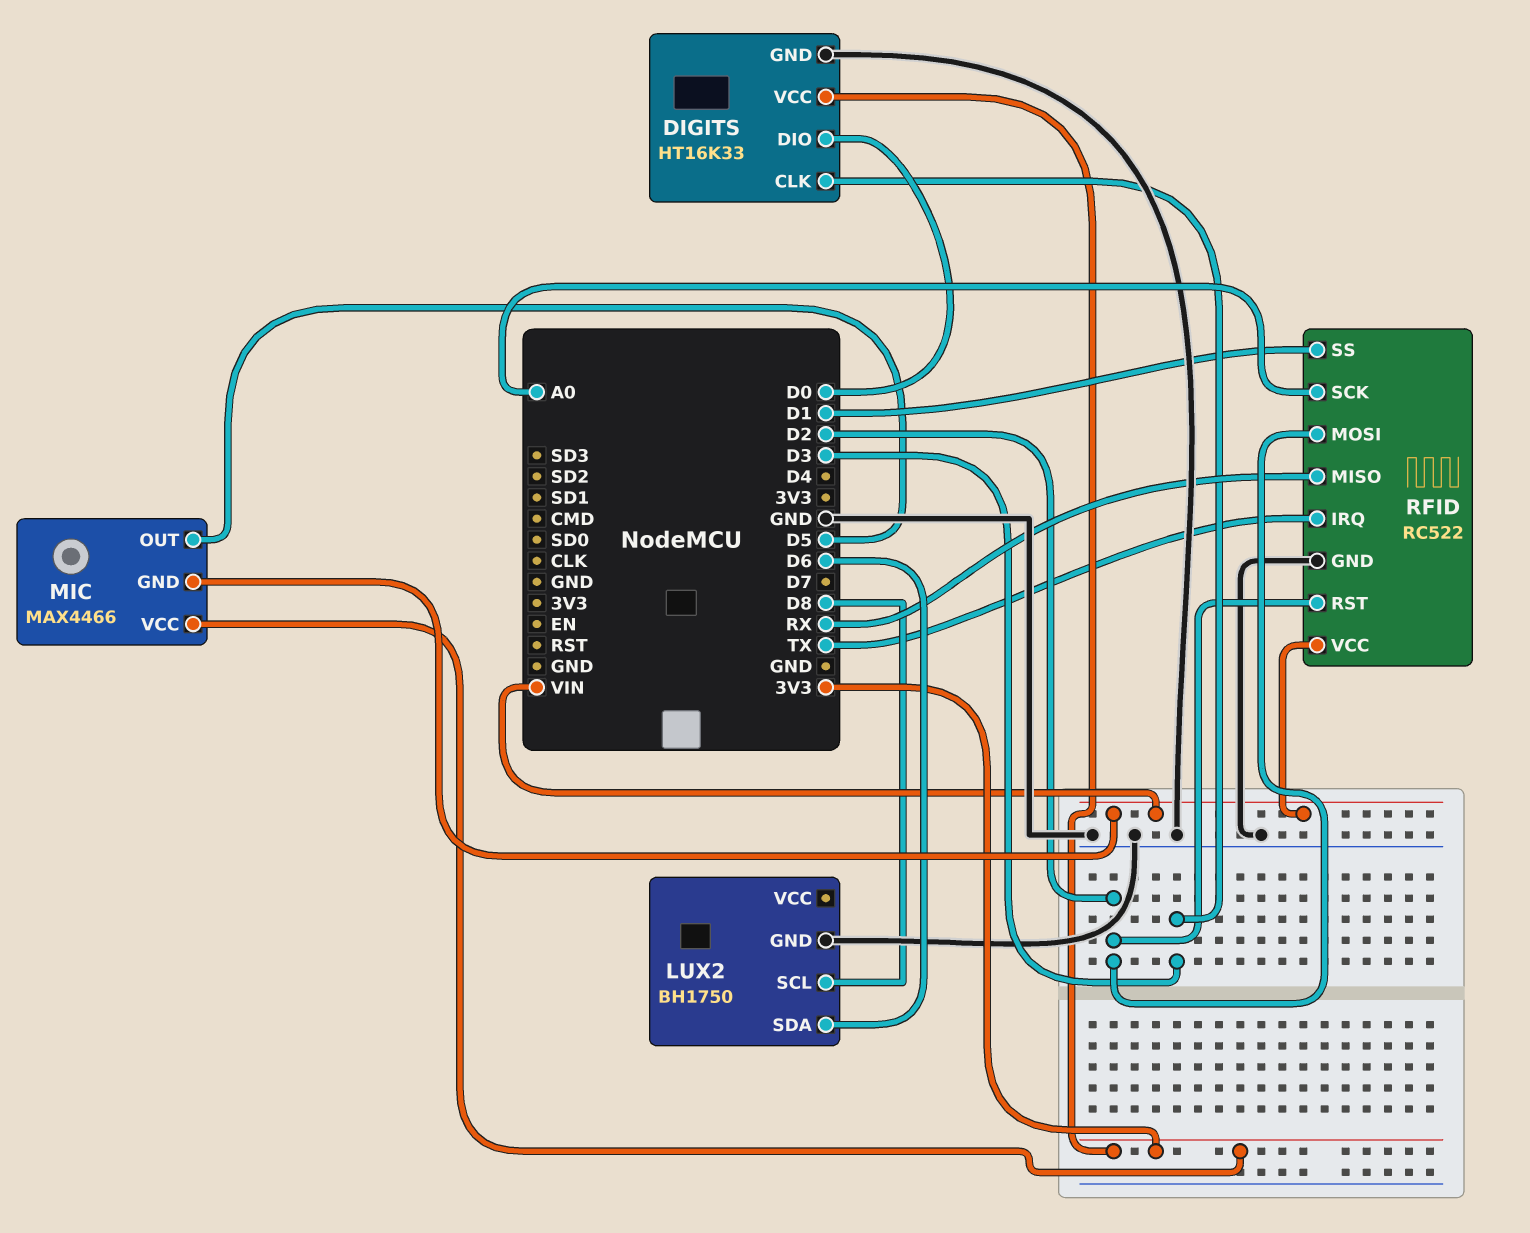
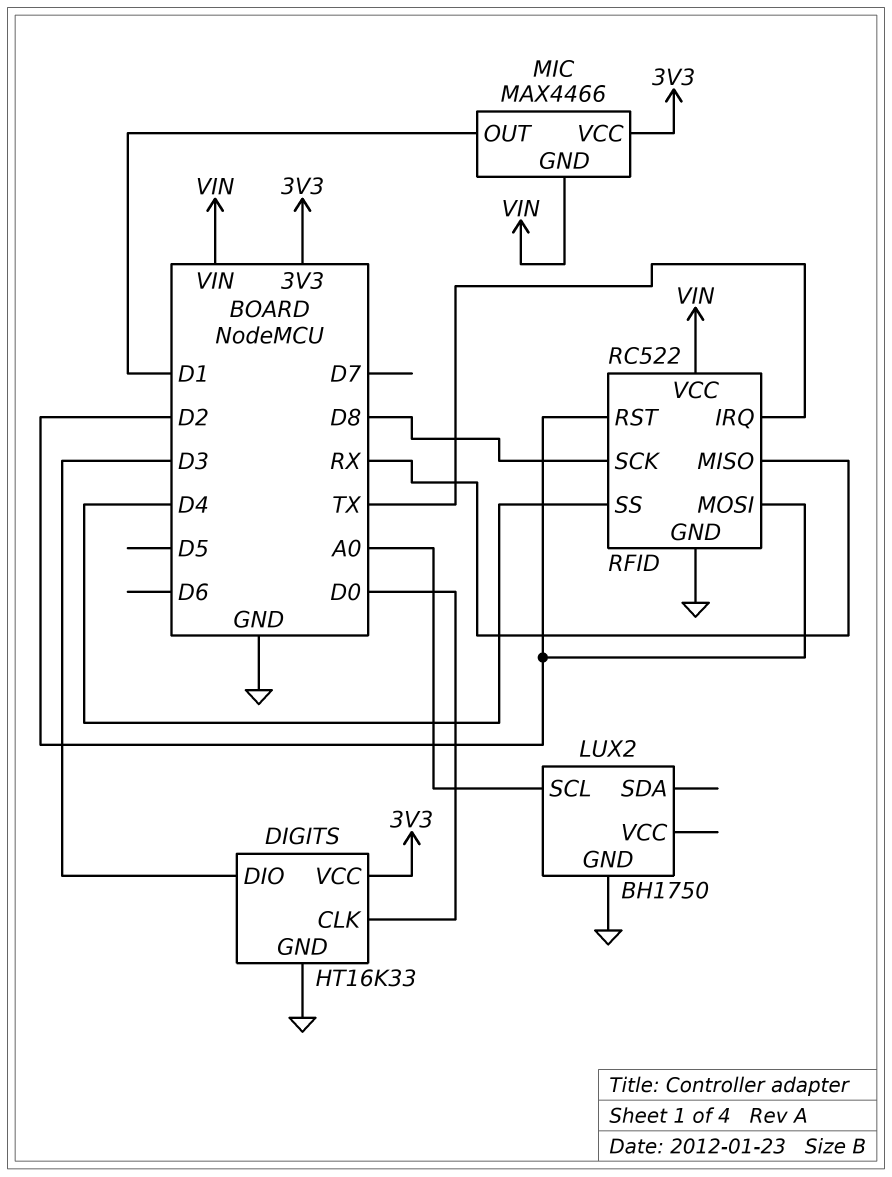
DIGITS pin CLK: D3 -> D0
DIGITS pin DIO: D0 -> D3
LUX2 pin SCL: D8 -> A0
LUX2 pin SDA: D6 -> none
MIC pin OUT: D5 -> D1
RFID pin SCK: A0 -> D8
RFID pin SS: D1 -> D4

